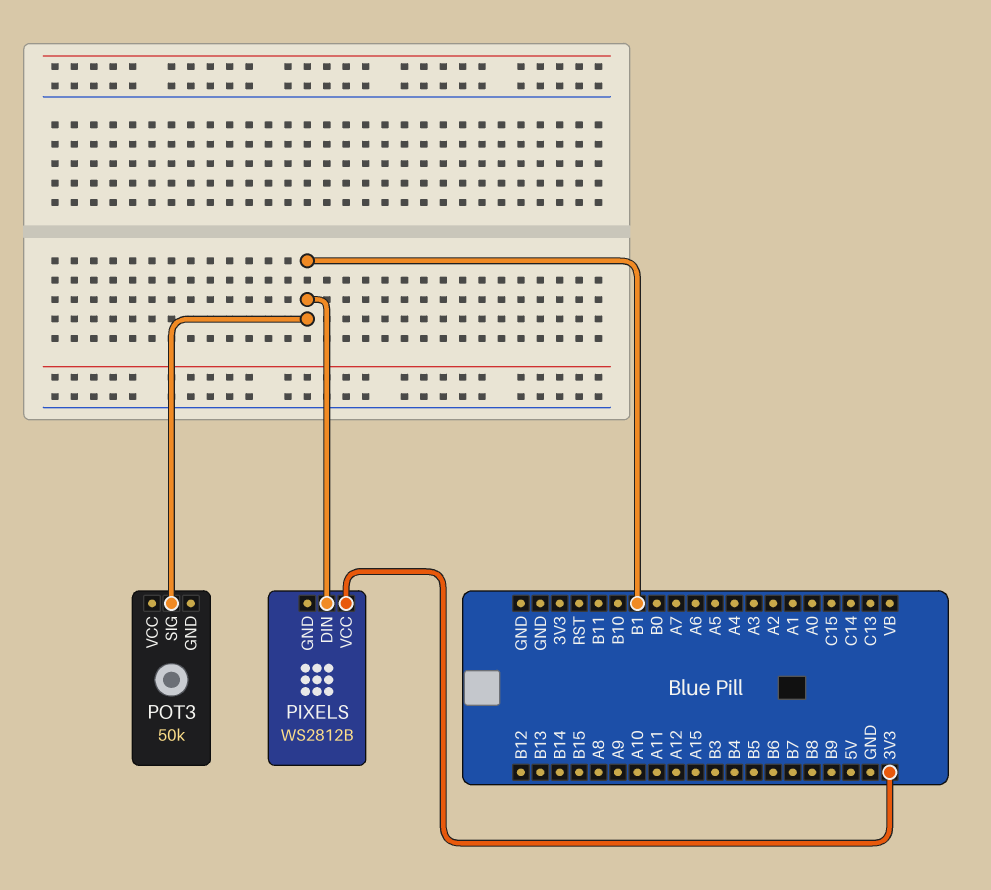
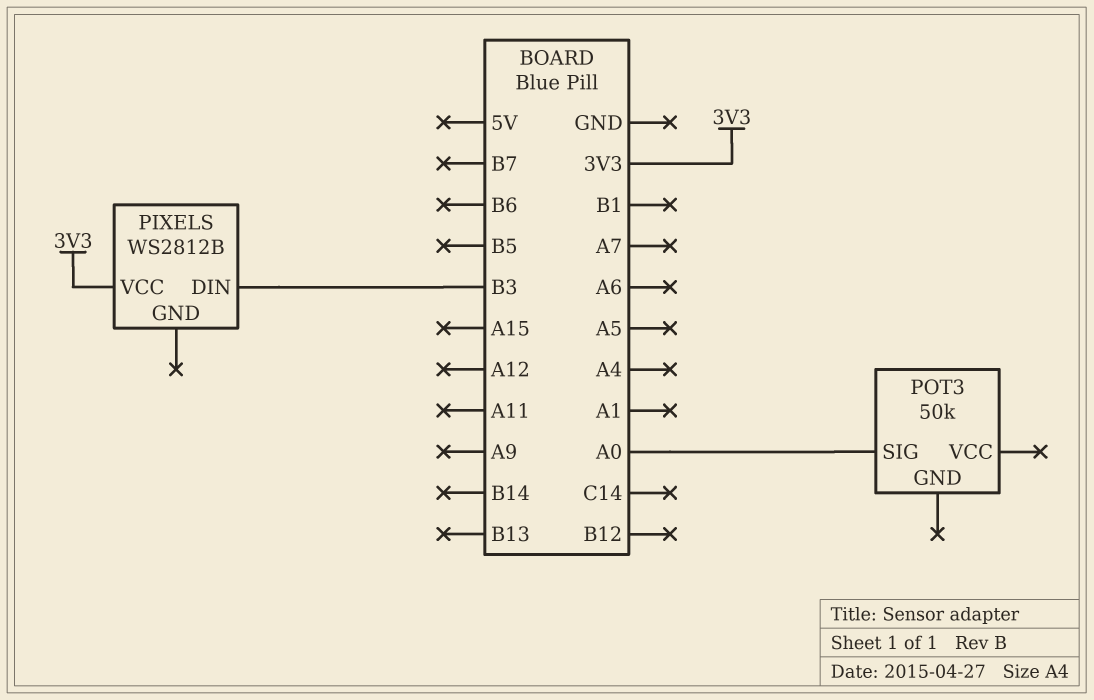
PIXELS pin DIN: B1 -> B3
POT3 pin SIG: B1 -> A0

